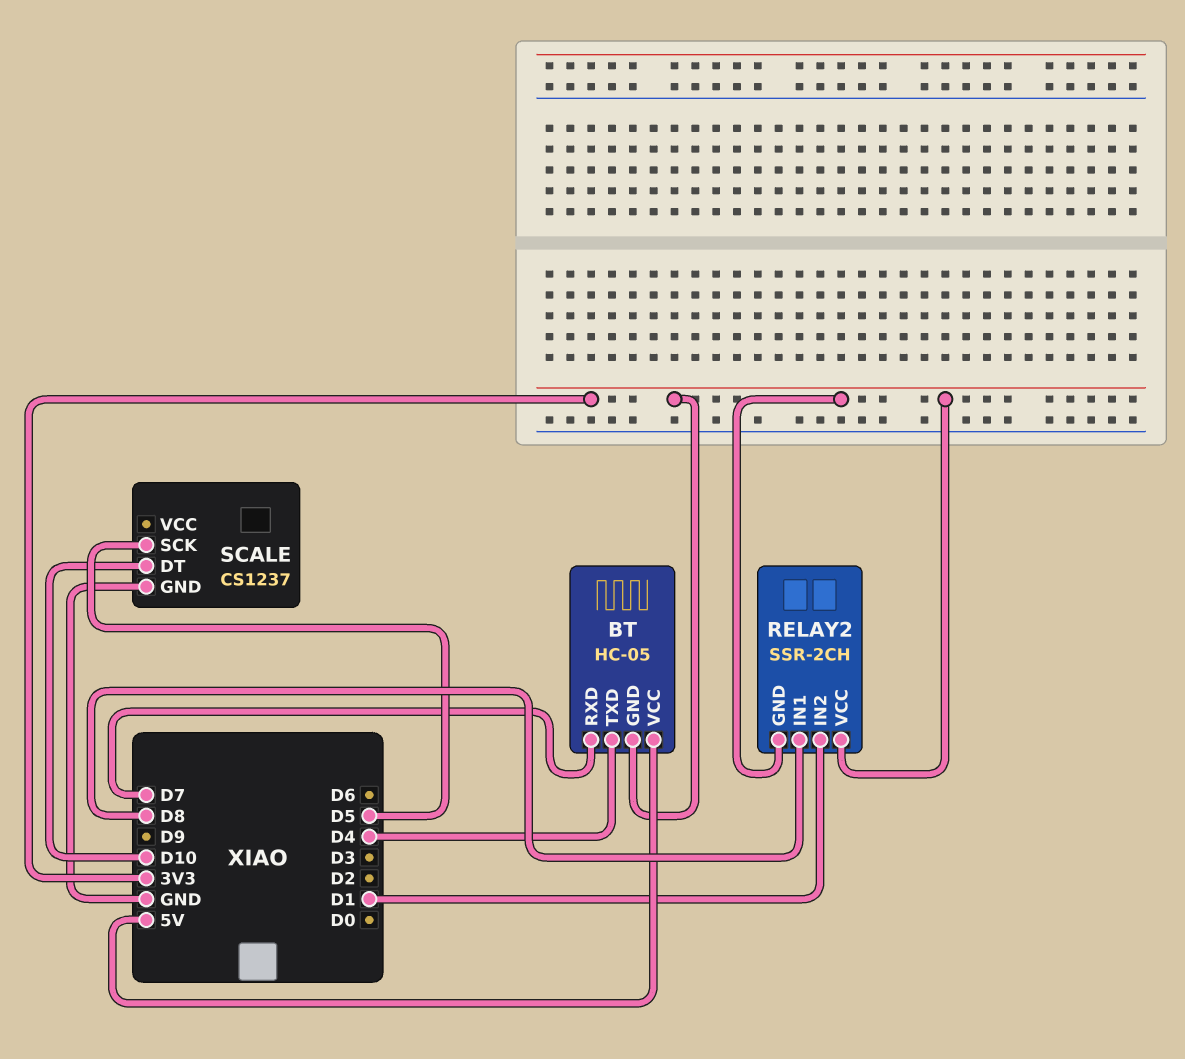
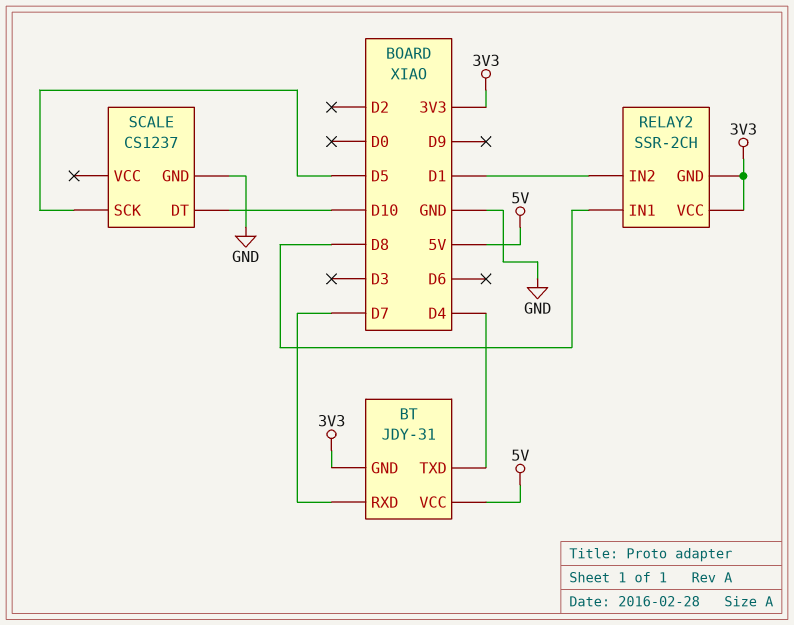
BT: HC-05 -> JDY-31

